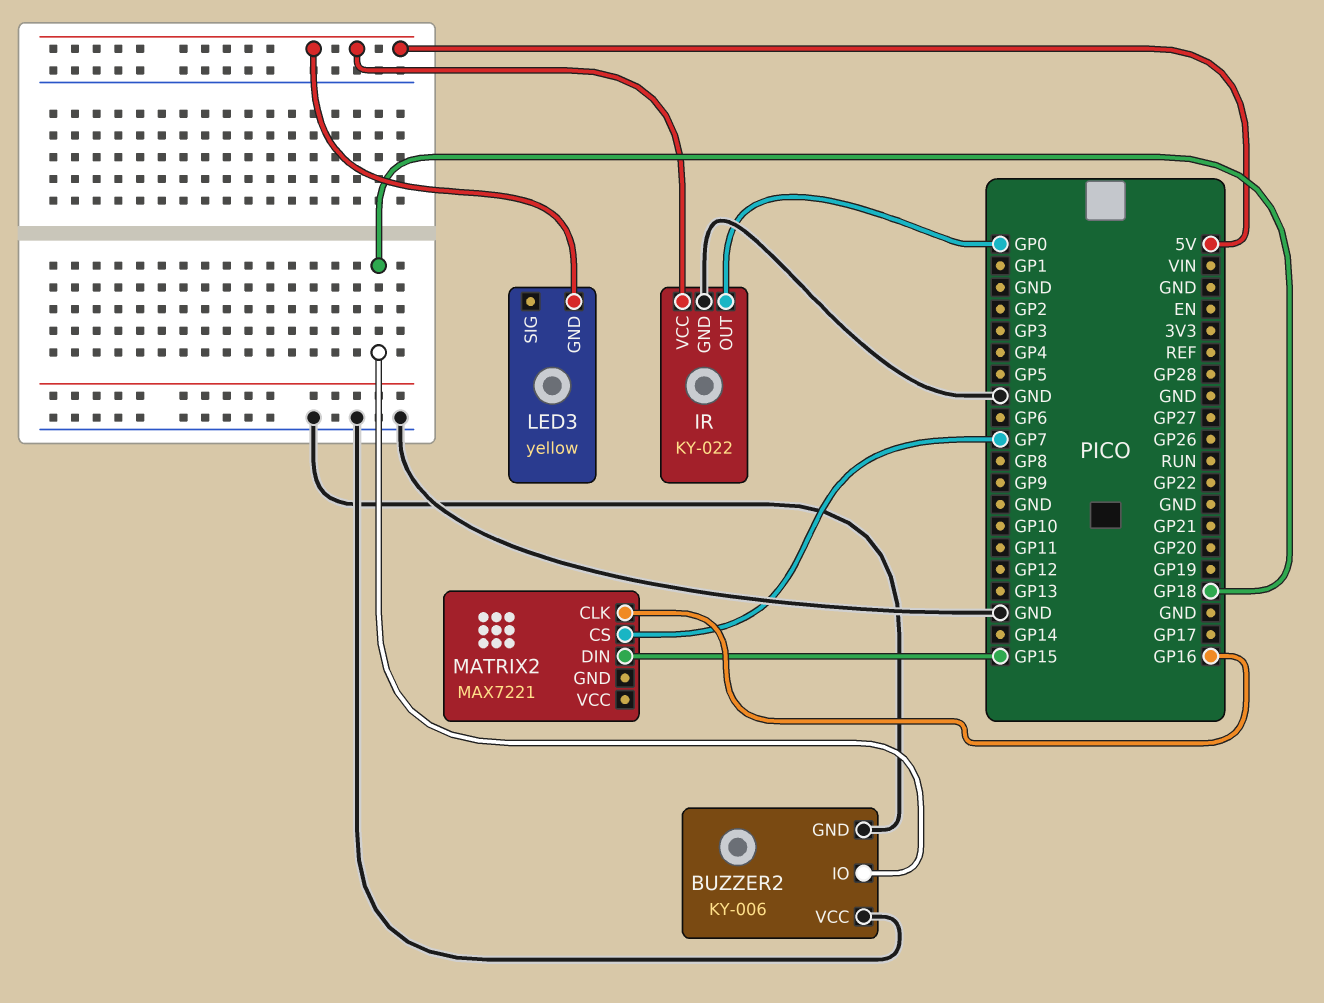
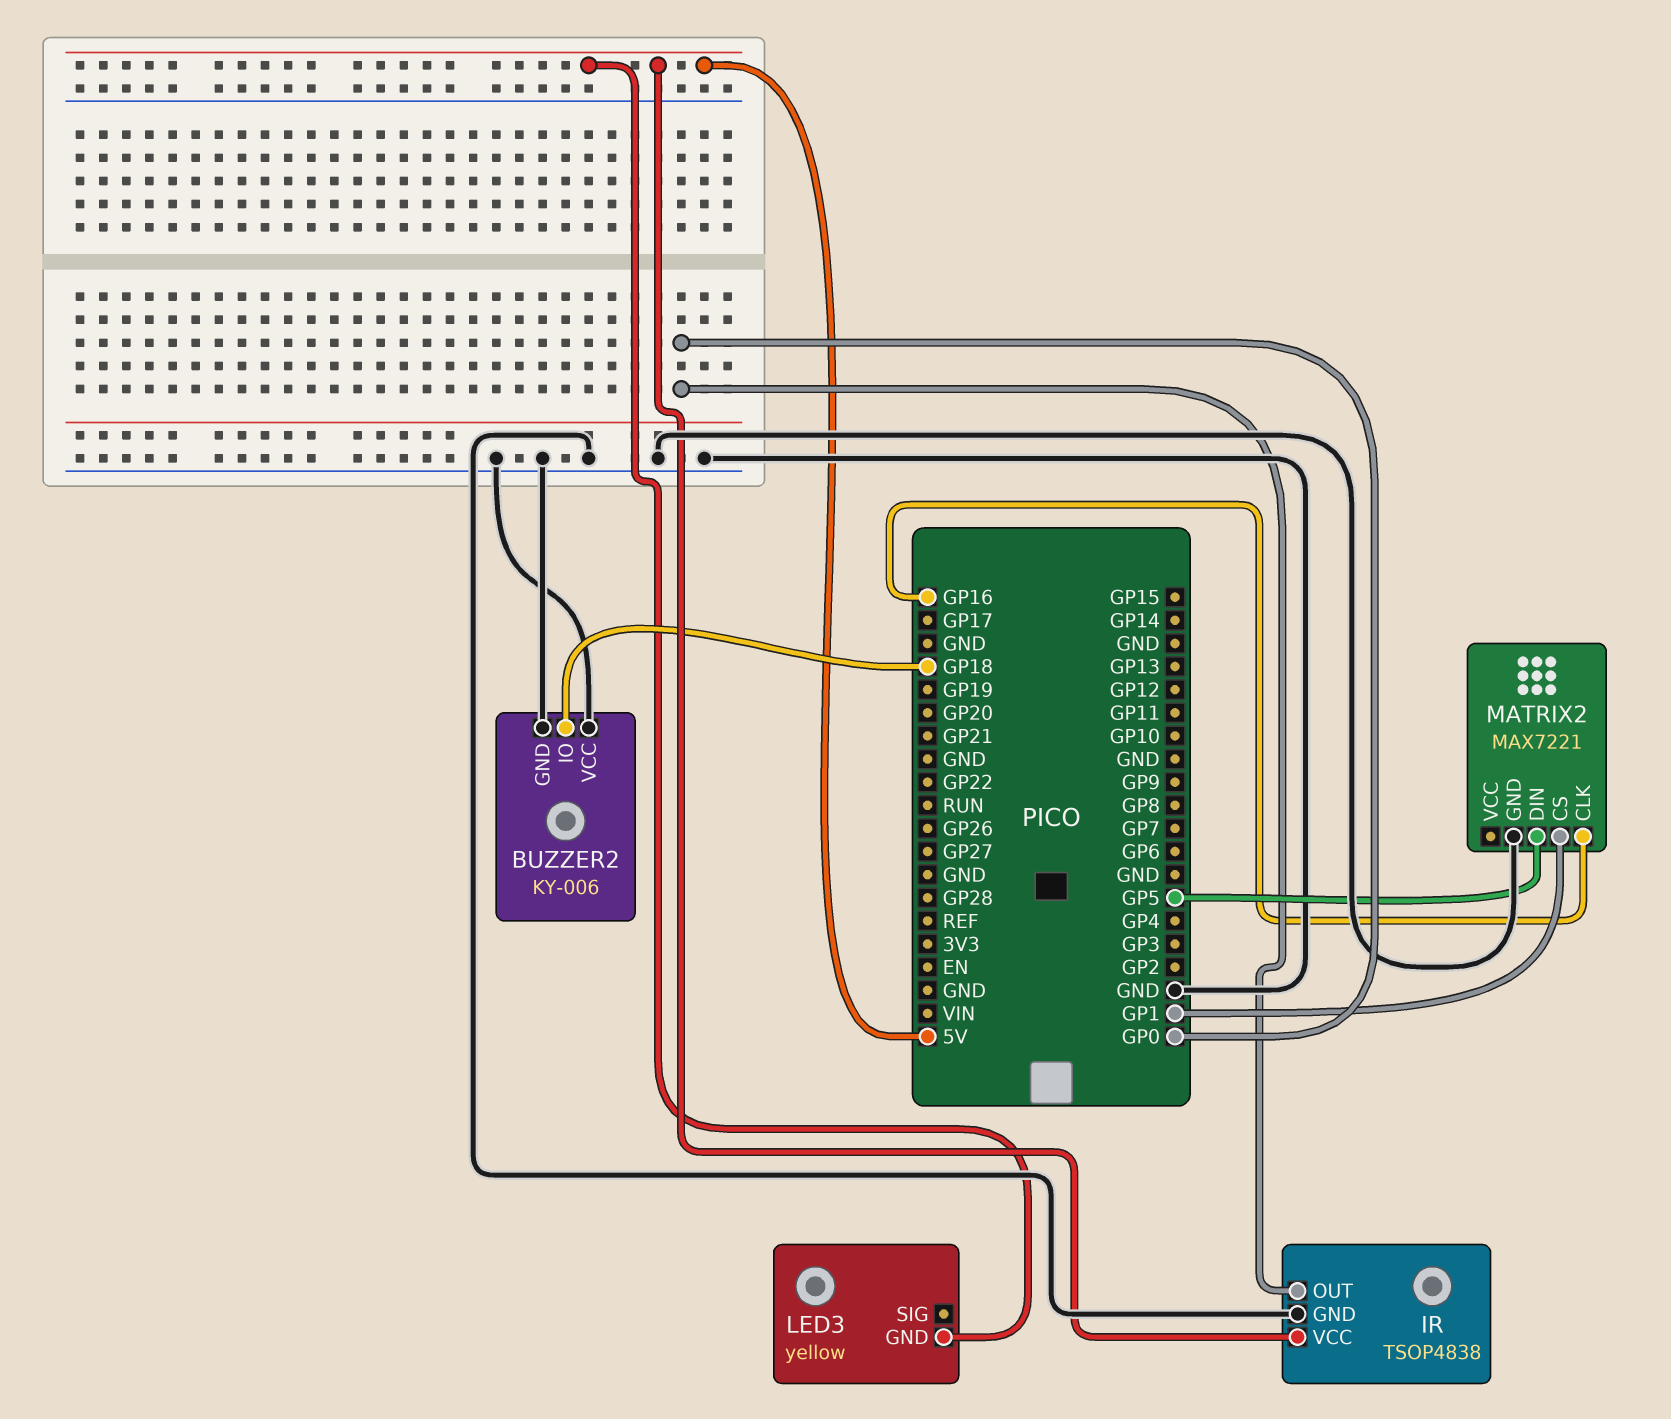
IR: KY-022 -> TSOP4838
MATRIX2 pin CS: GP7 -> GP1
MATRIX2 pin DIN: GP15 -> GP5
MATRIX2 pin GND: none -> GND

